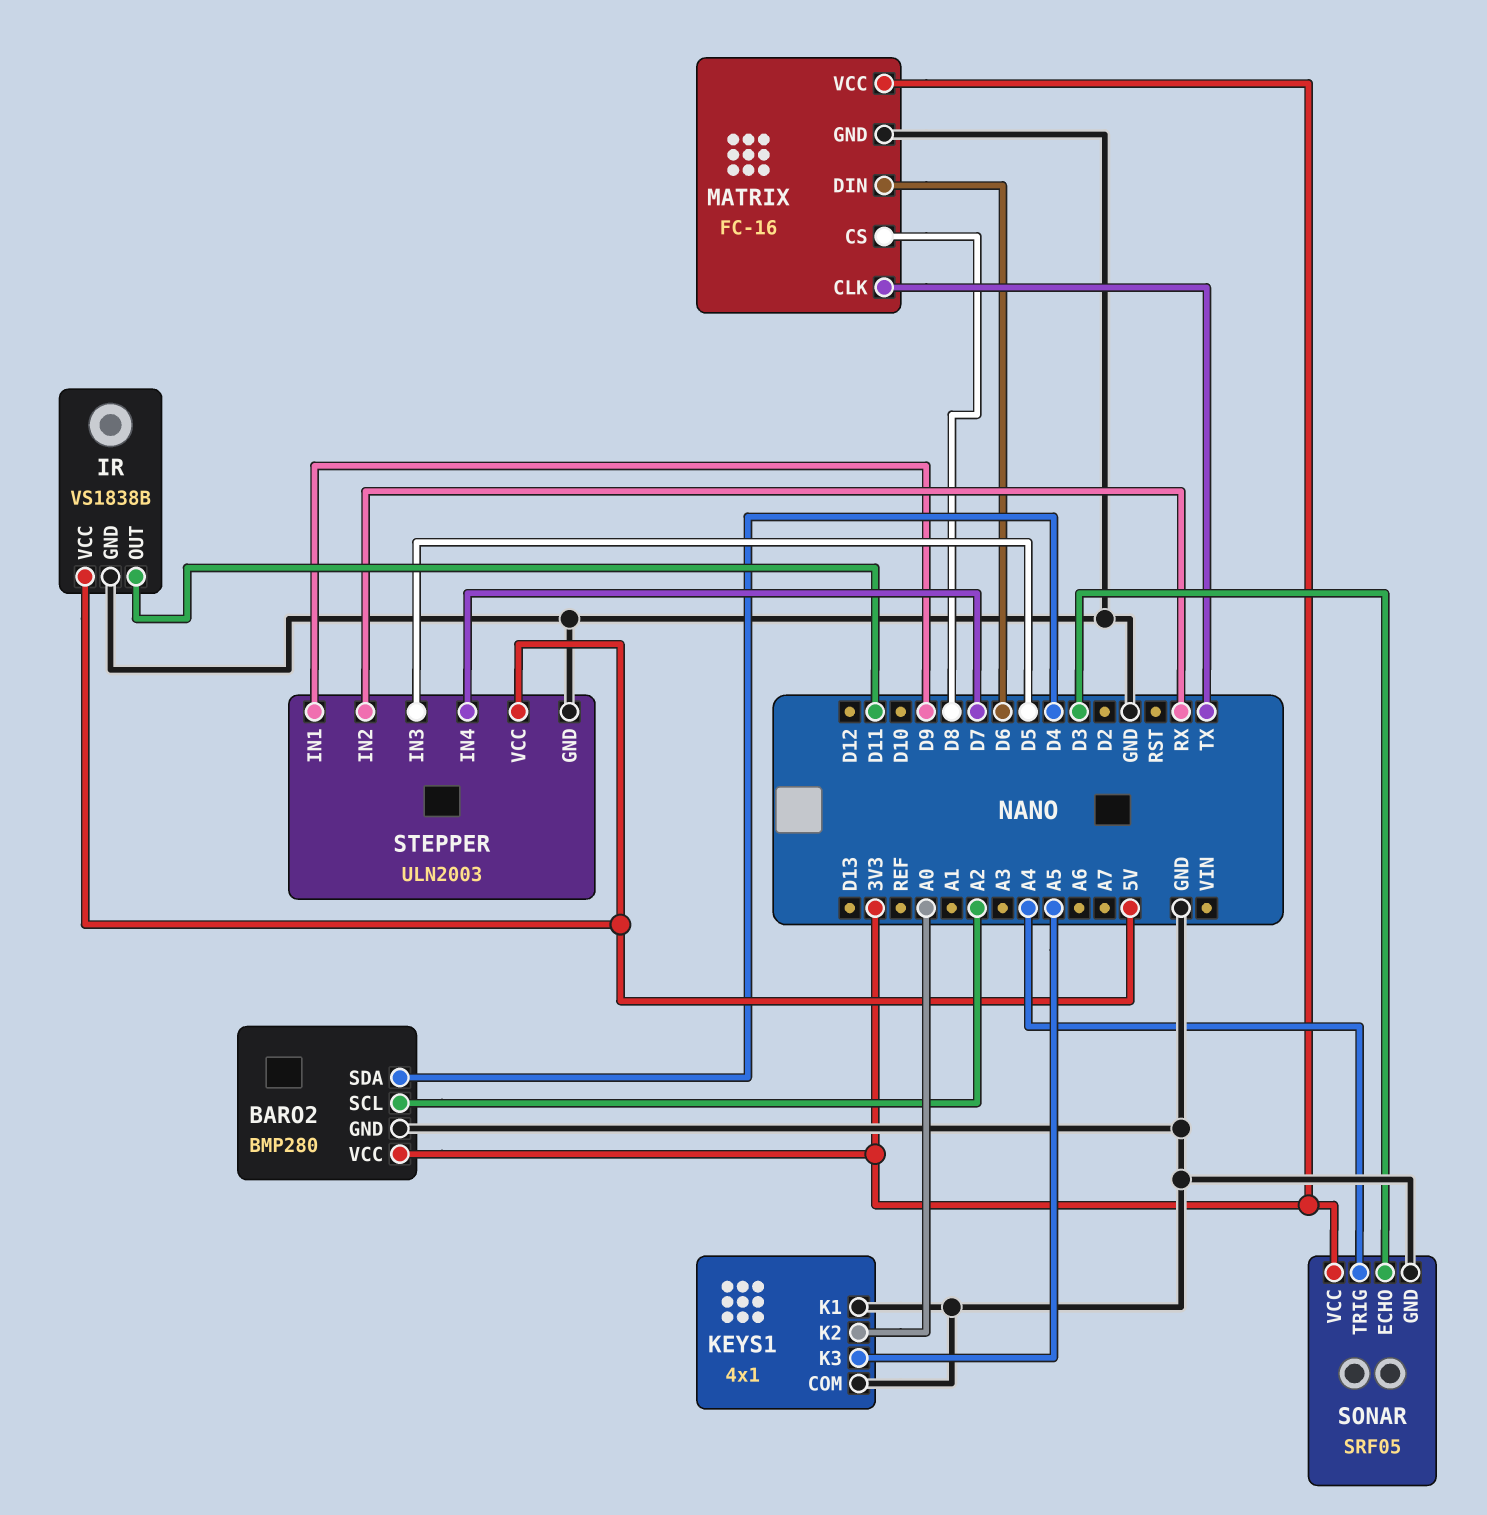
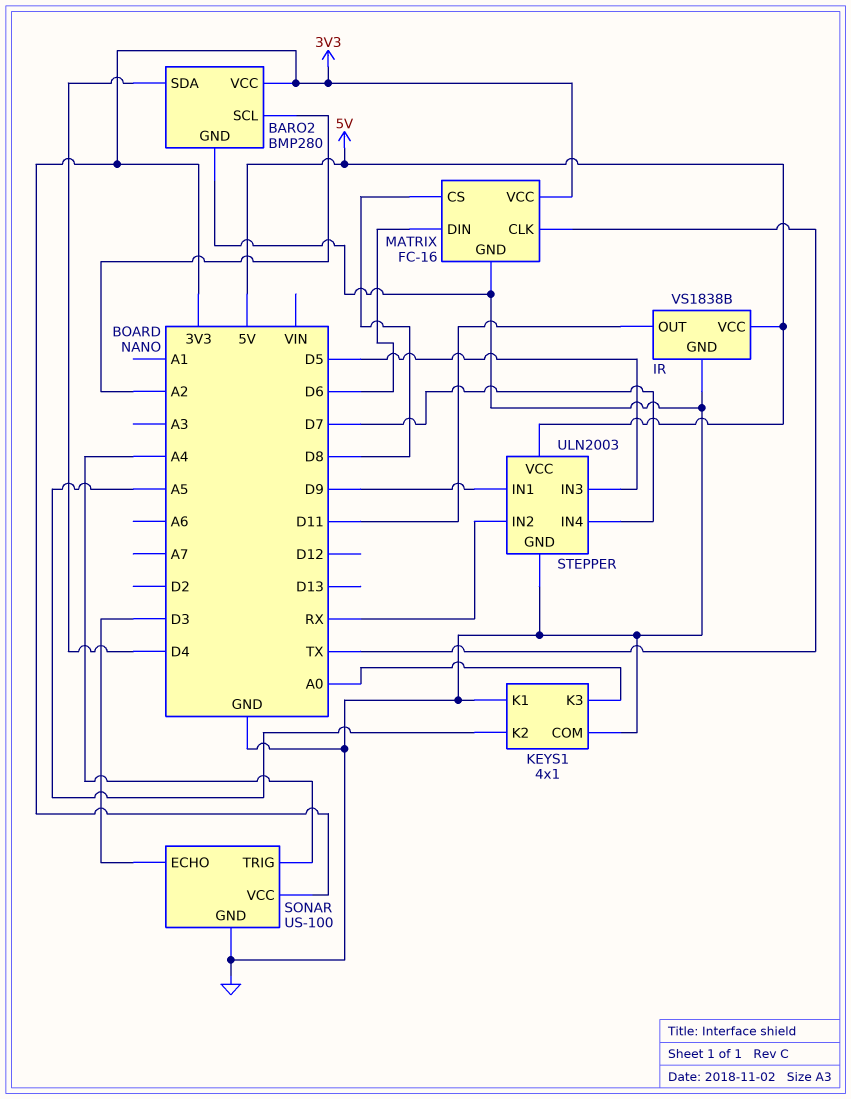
KEYS1 pin K2: A0 -> A5
KEYS1 pin K3: A5 -> A0
SONAR: SRF05 -> US-100

